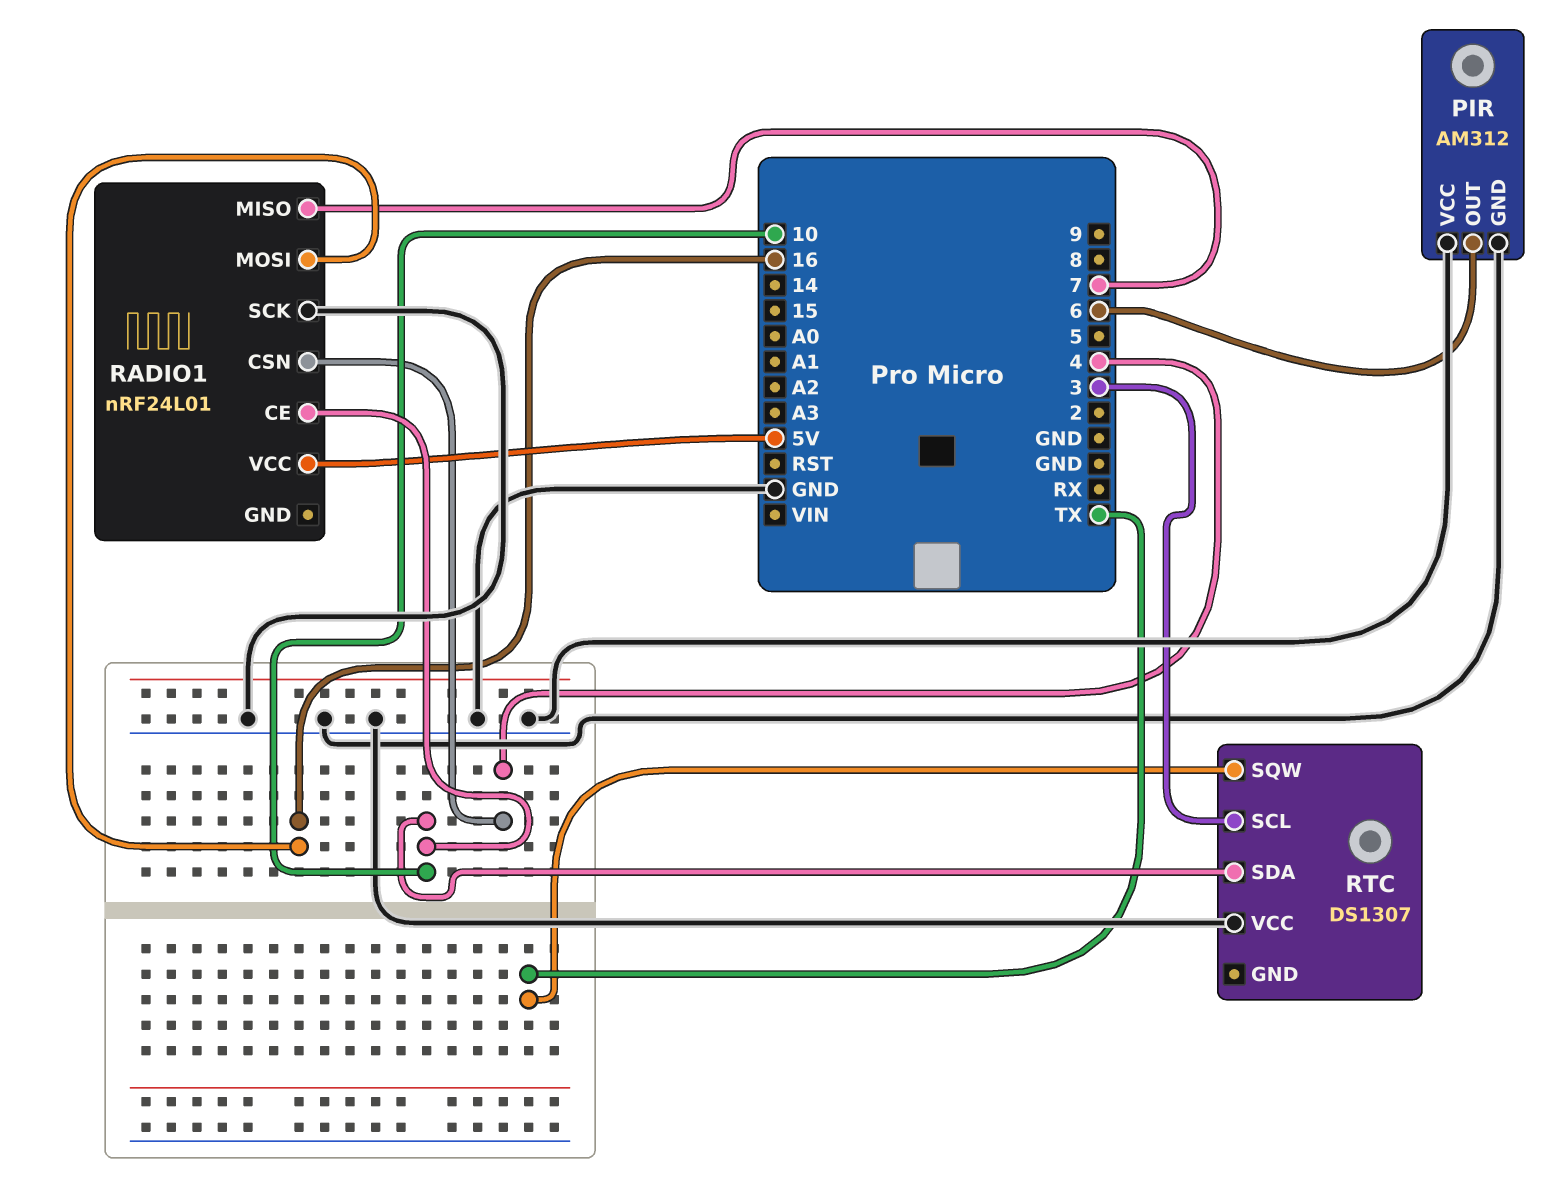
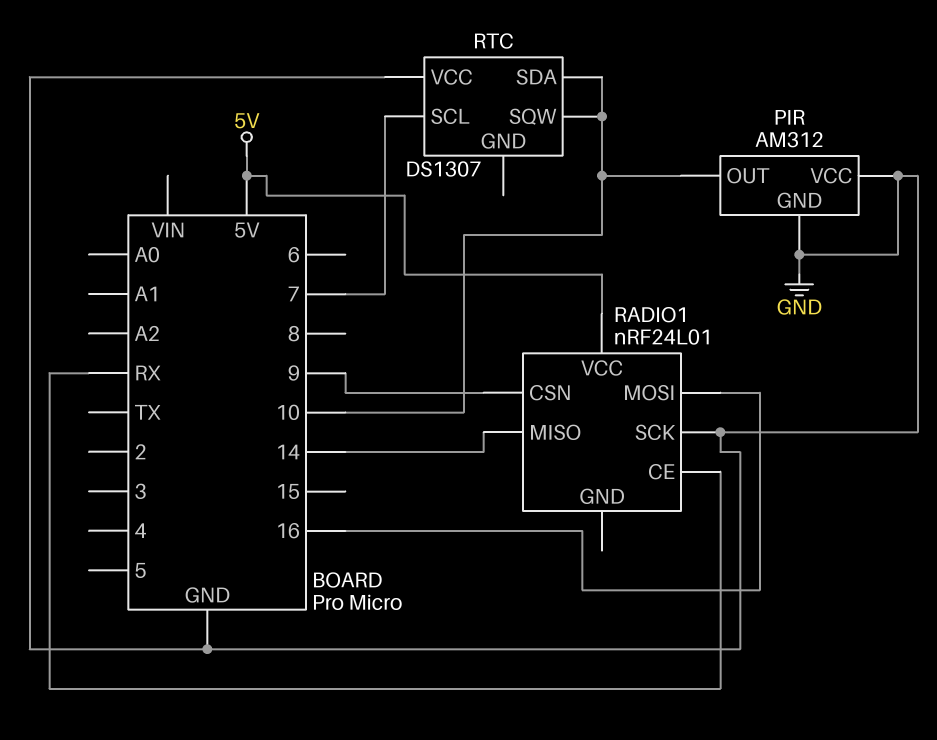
PIR pin OUT: 6 -> 10
RADIO1 pin CE: 10 -> RX
RADIO1 pin CSN: 4 -> 9
RADIO1 pin MISO: 7 -> 14
RTC pin SCL: 3 -> 7
RTC pin SQW: TX -> 10

